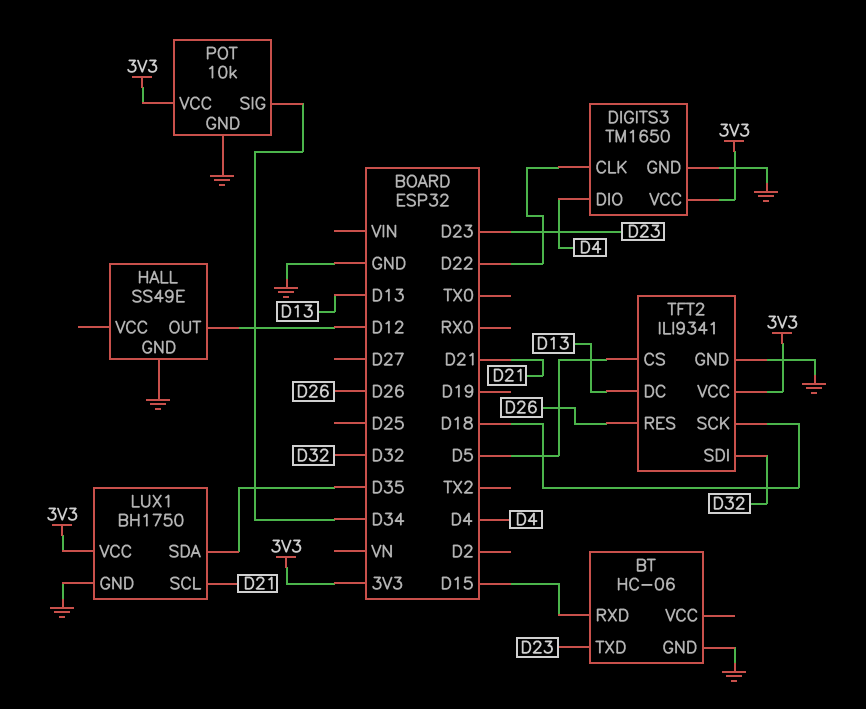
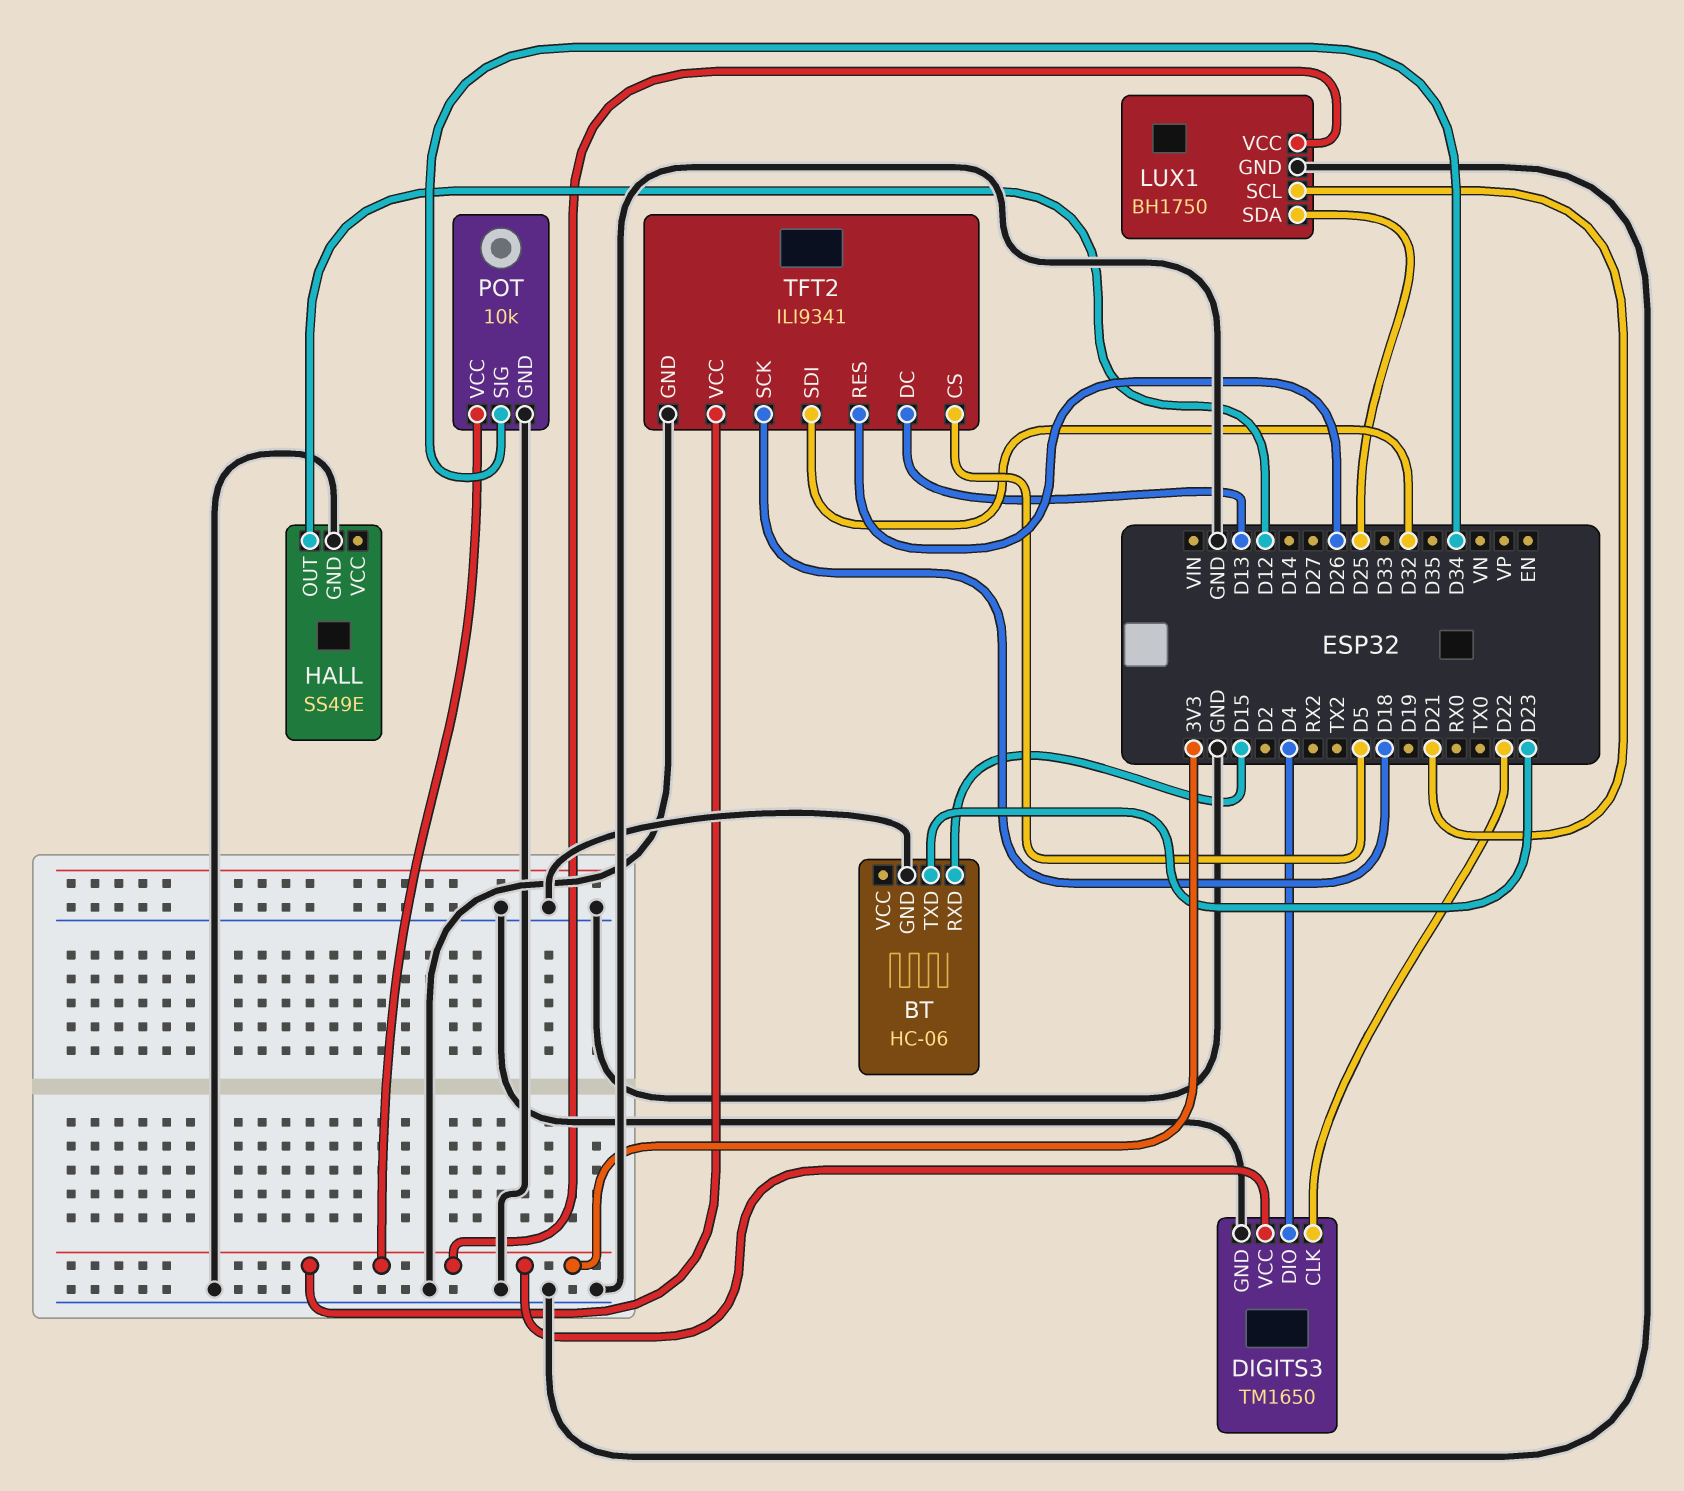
LUX1 pin SDA: D35 -> D25

